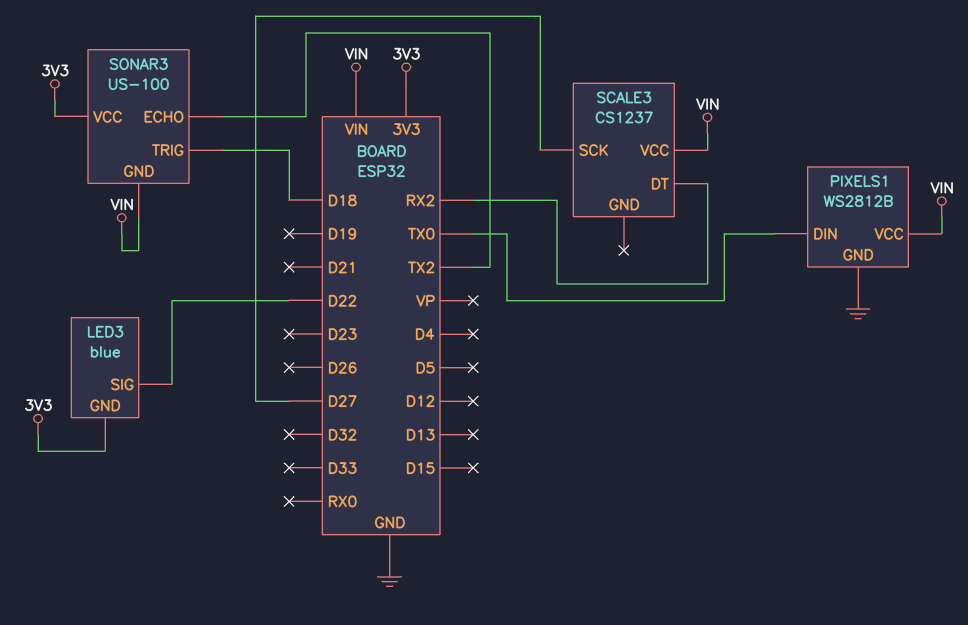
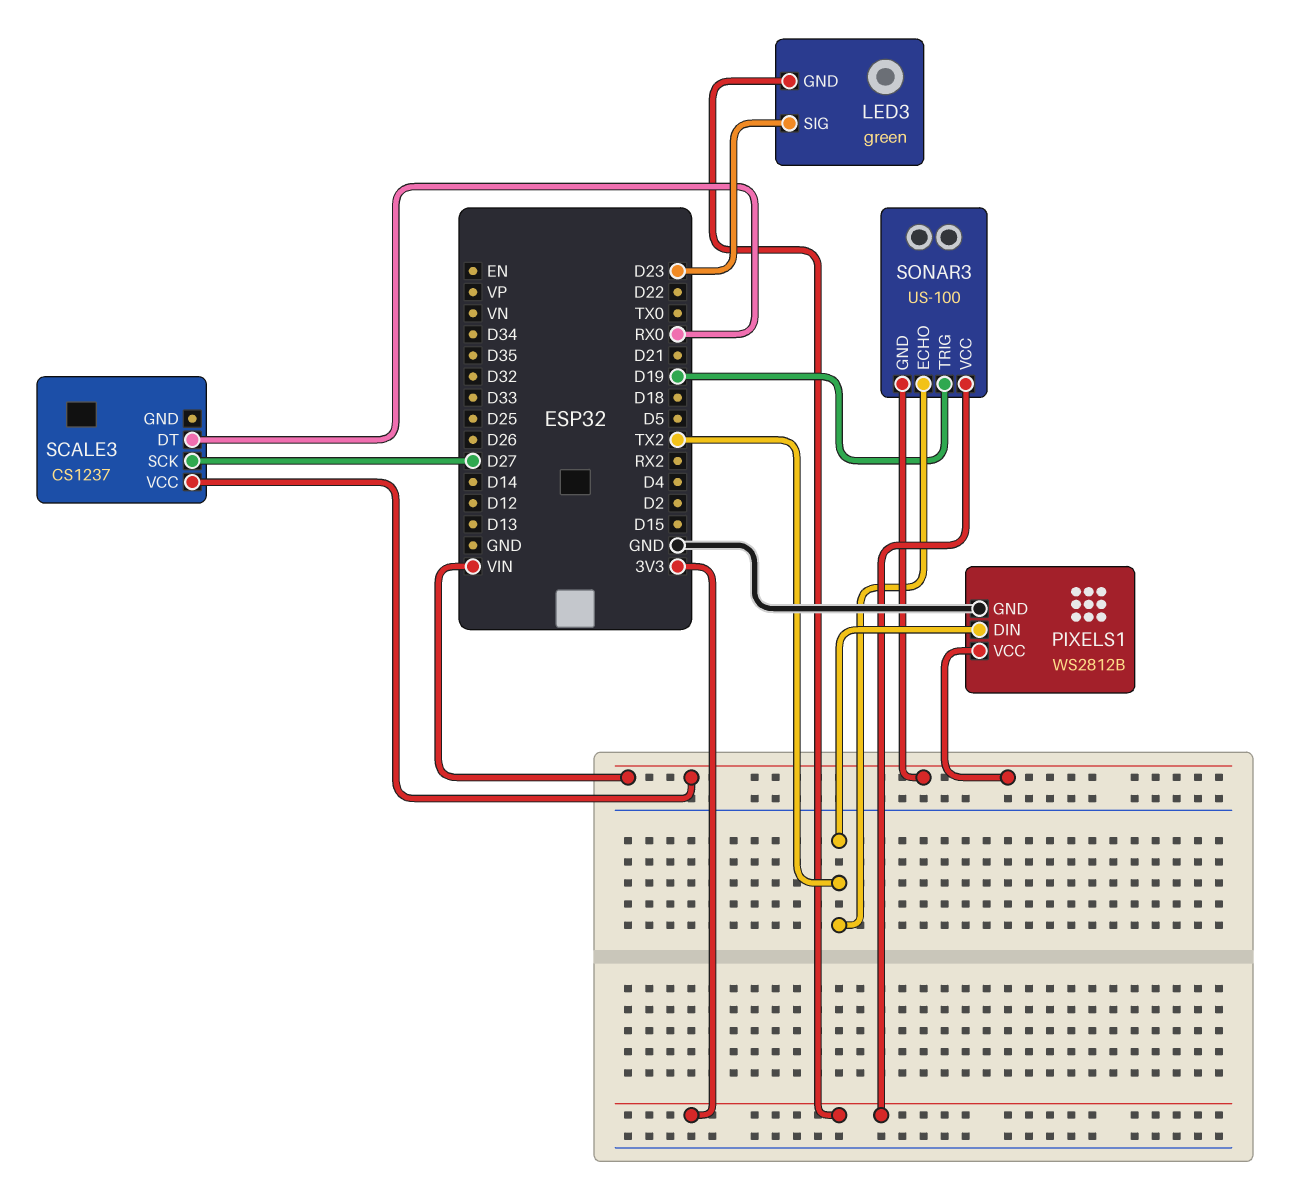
LED3: blue -> green
LED3 pin SIG: D22 -> D23
PIXELS1 pin DIN: TX0 -> TX2
SCALE3 pin DT: RX2 -> RX0
SONAR3 pin TRIG: D18 -> D19

